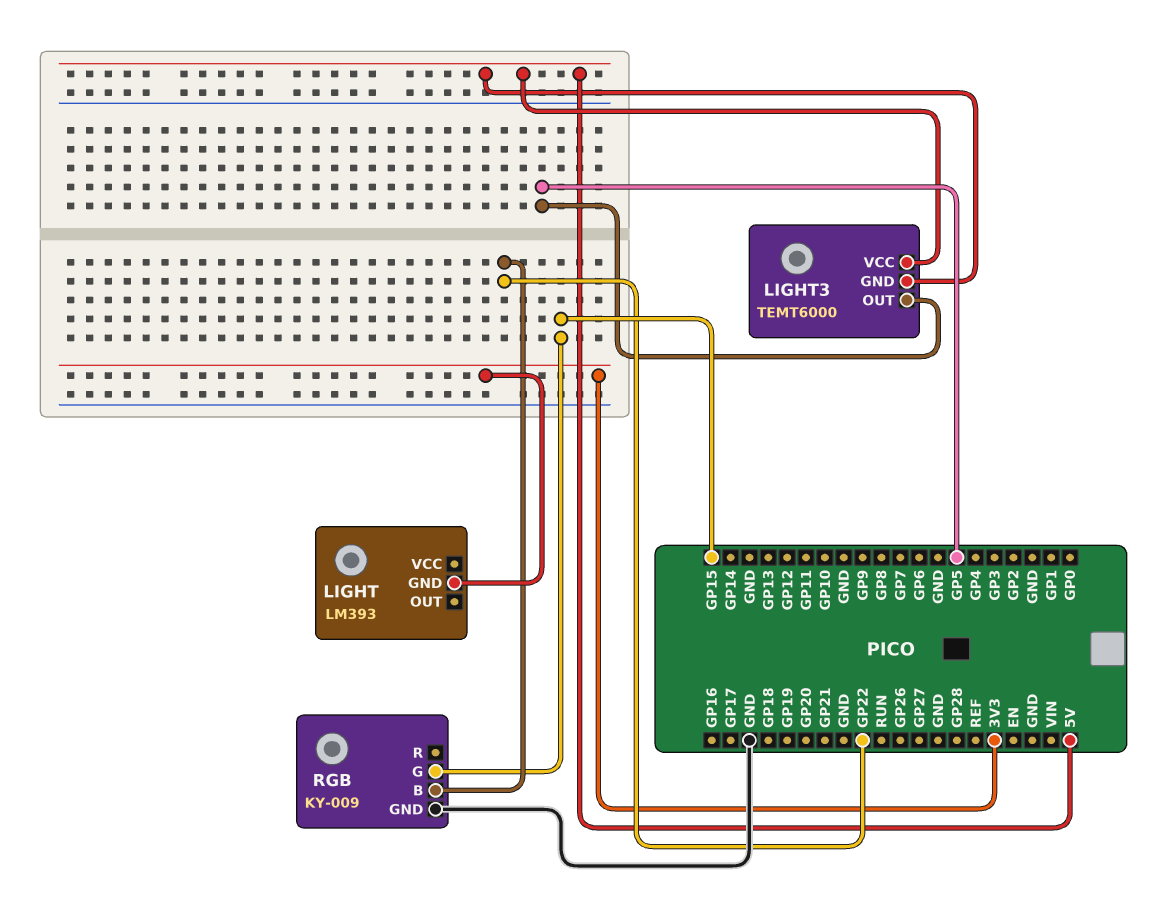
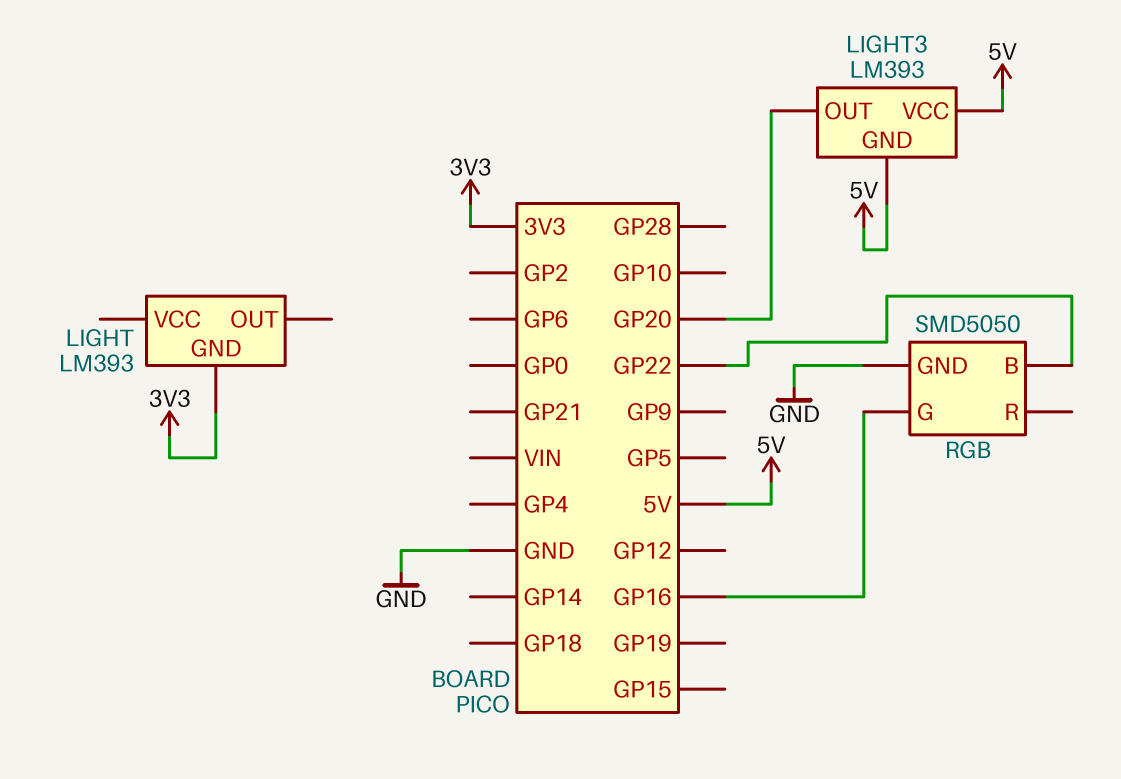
LIGHT3: TEMT6000 -> LM393
LIGHT3 pin OUT: GP5 -> GP20
RGB: KY-009 -> SMD5050
RGB pin G: GP15 -> GP16

